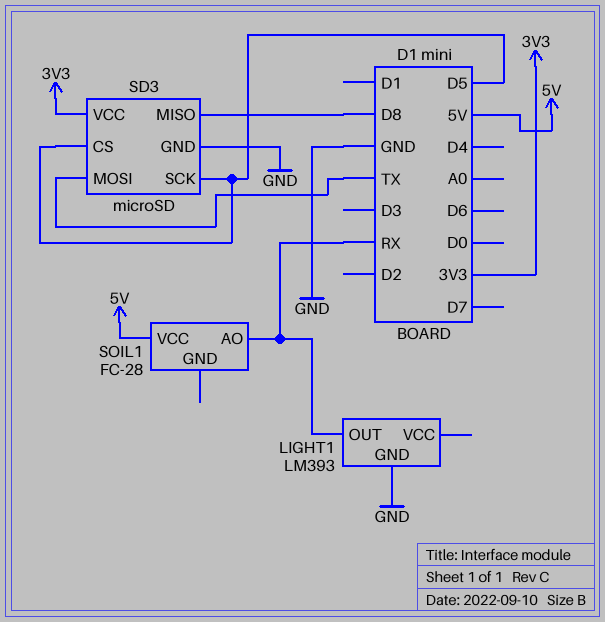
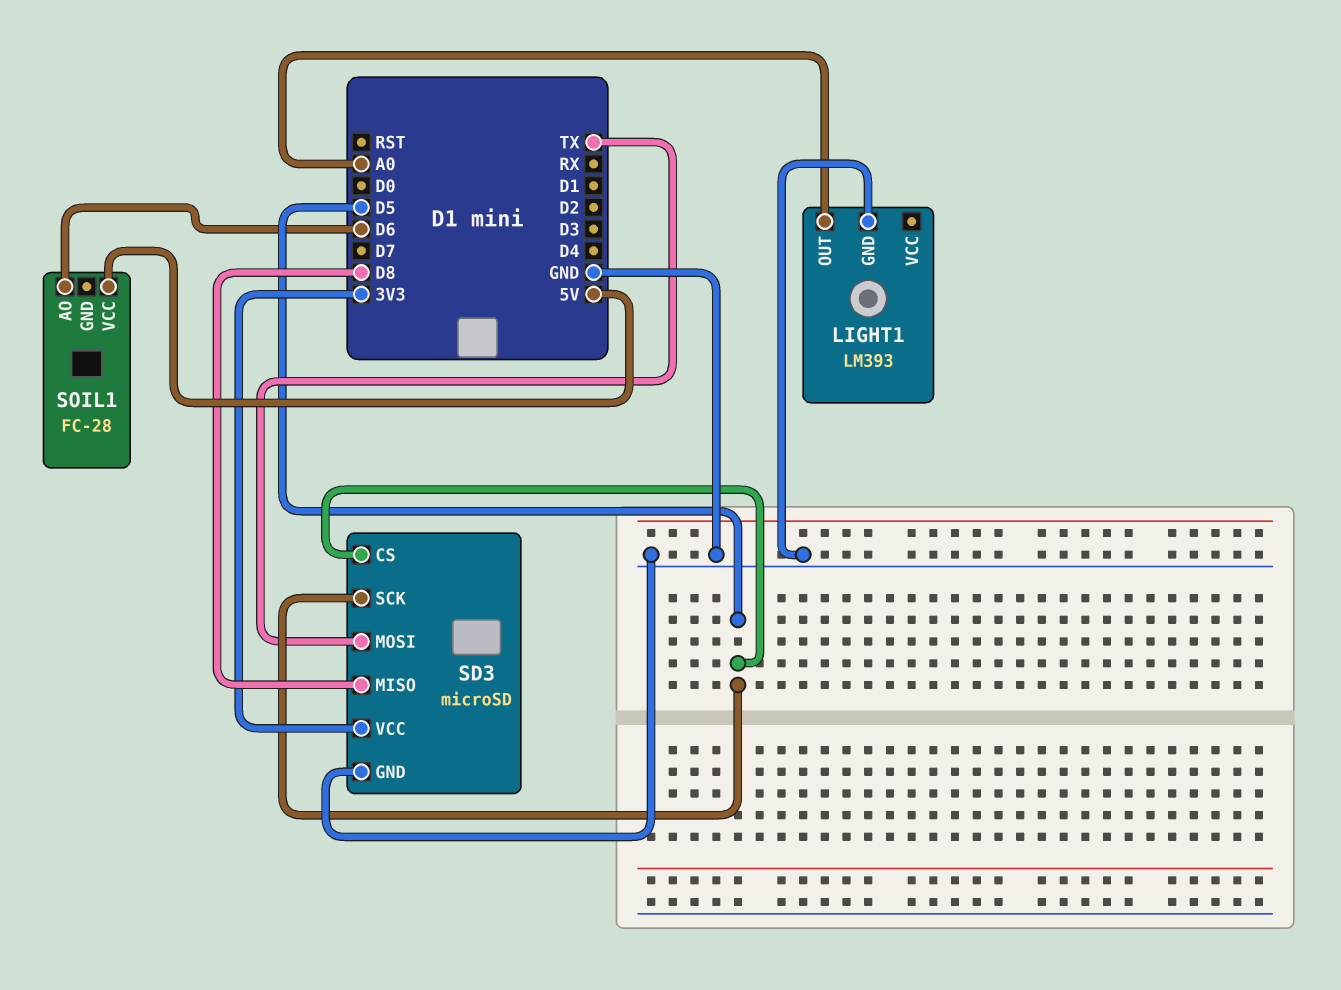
LIGHT1 pin OUT: RX -> A0
SOIL1 pin AO: RX -> D6

